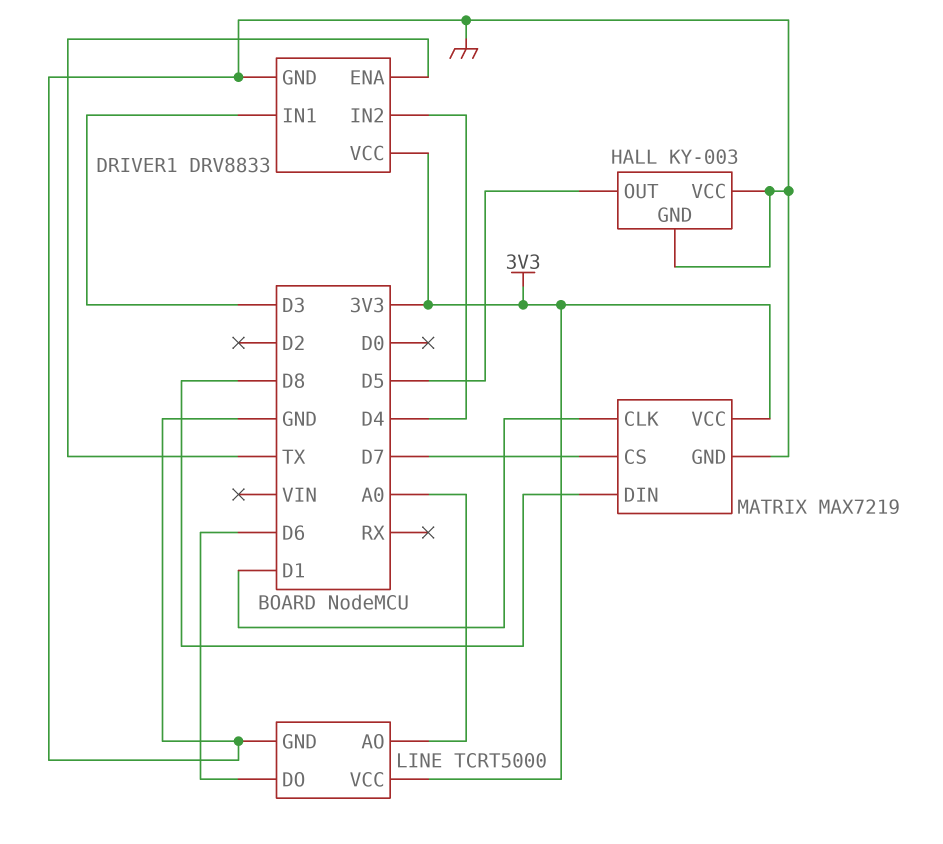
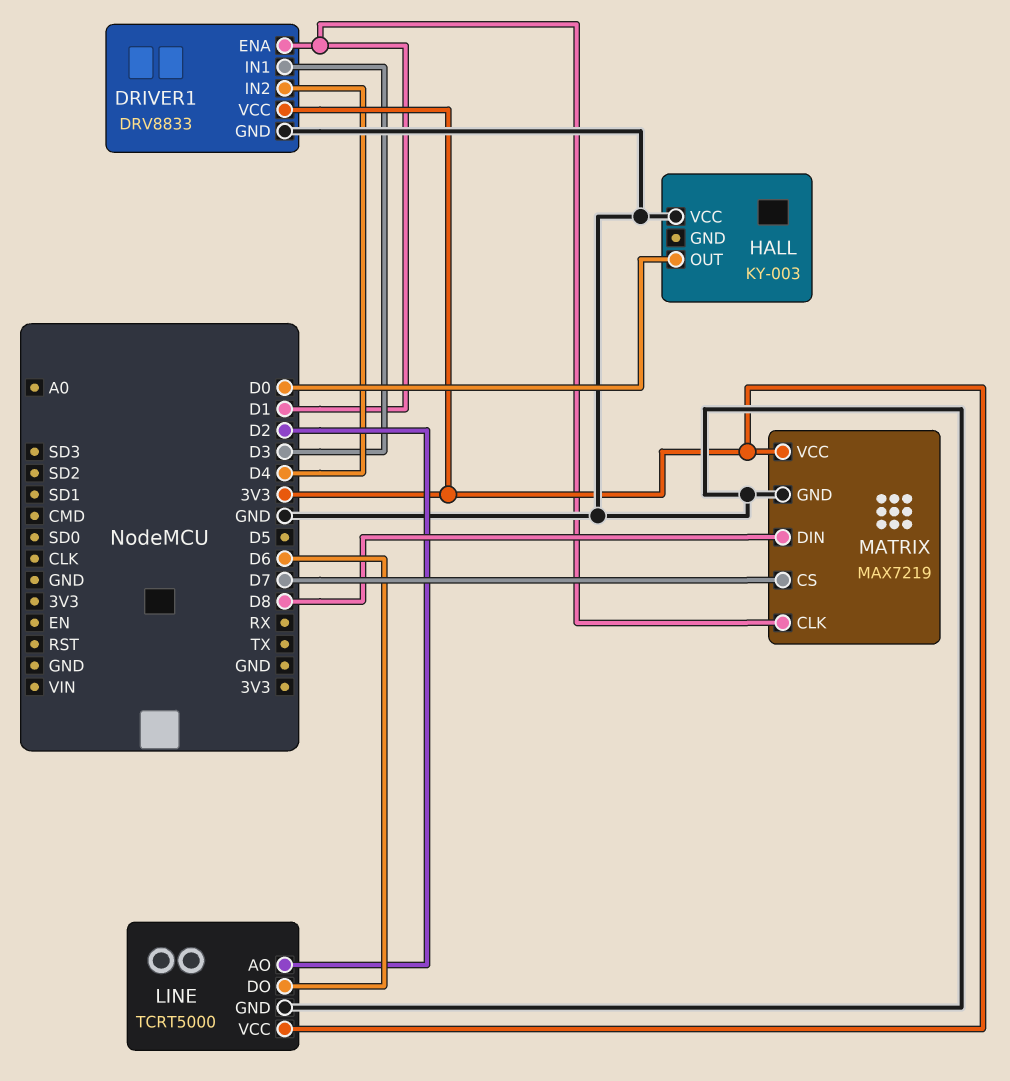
DRIVER1 pin ENA: TX -> D1
HALL pin GND: GND -> none
HALL pin OUT: D5 -> D0
LINE pin AO: A0 -> D2

